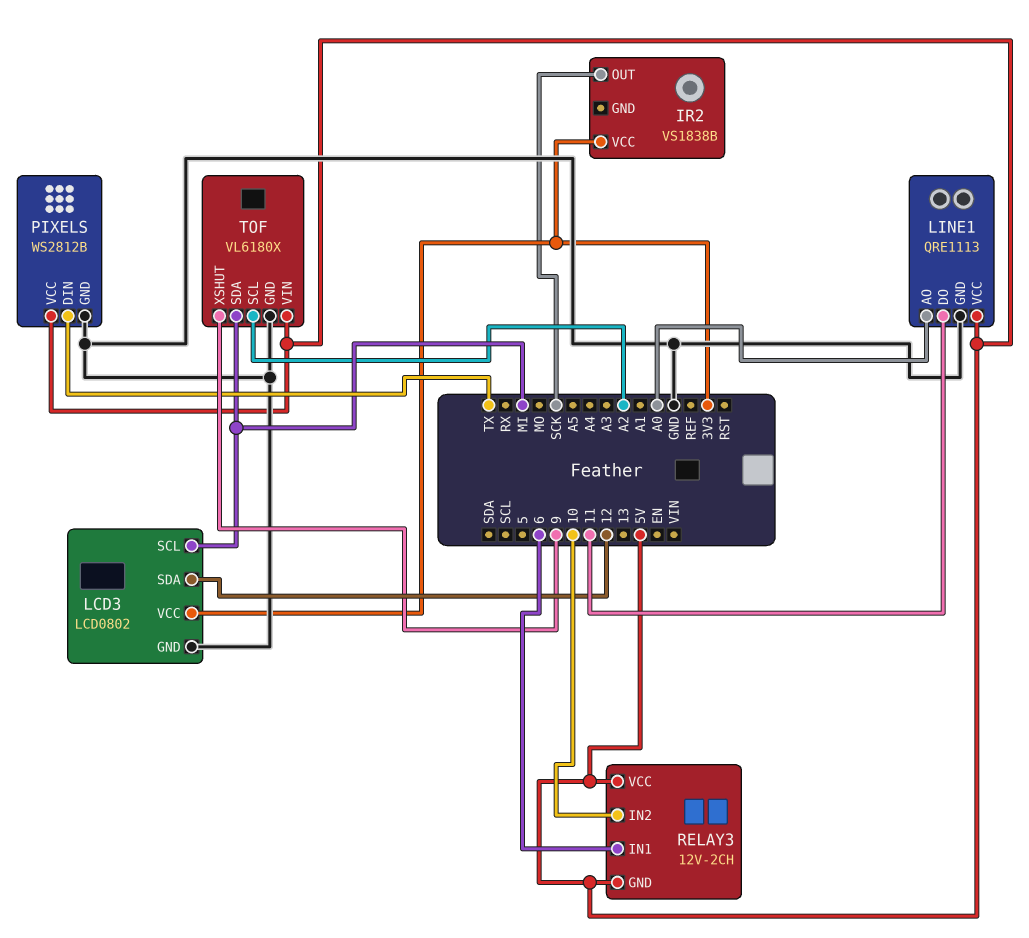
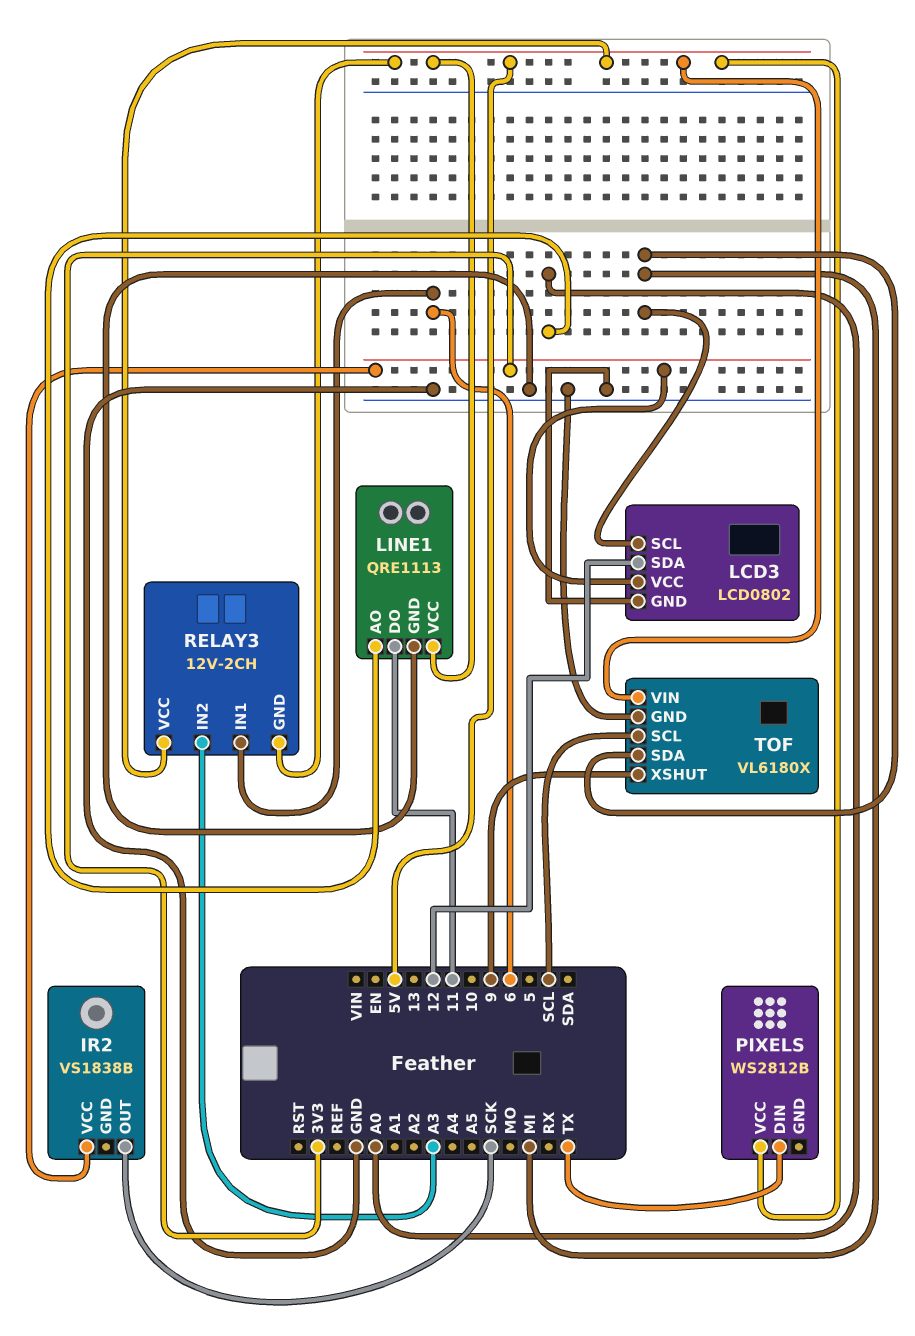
PIXELS pin GND: GND -> none
RELAY3 pin IN2: 10 -> A3
TOF pin SCL: A2 -> SCL

